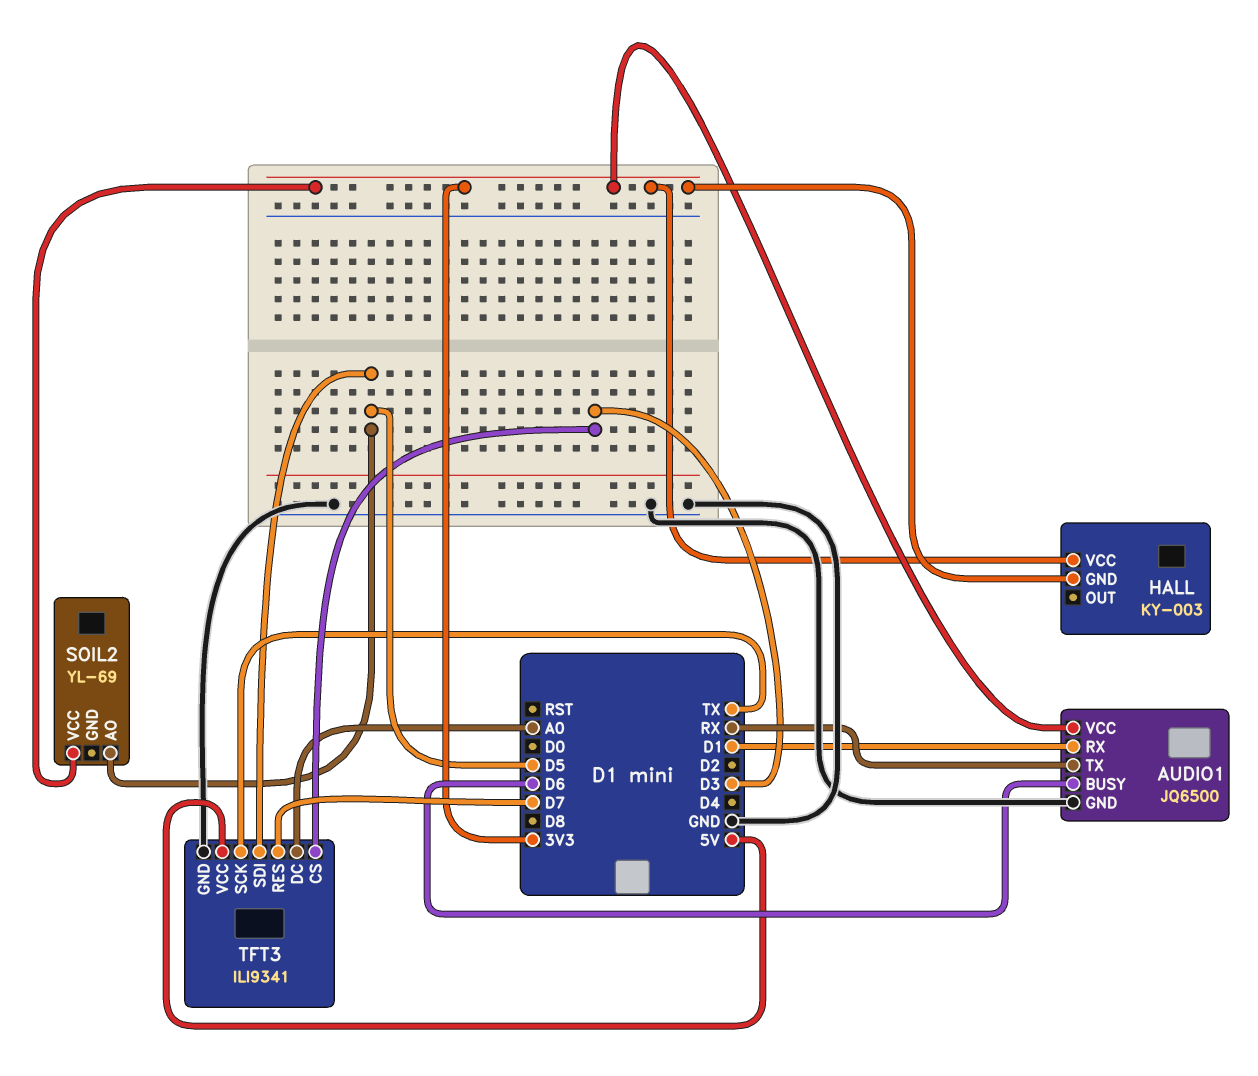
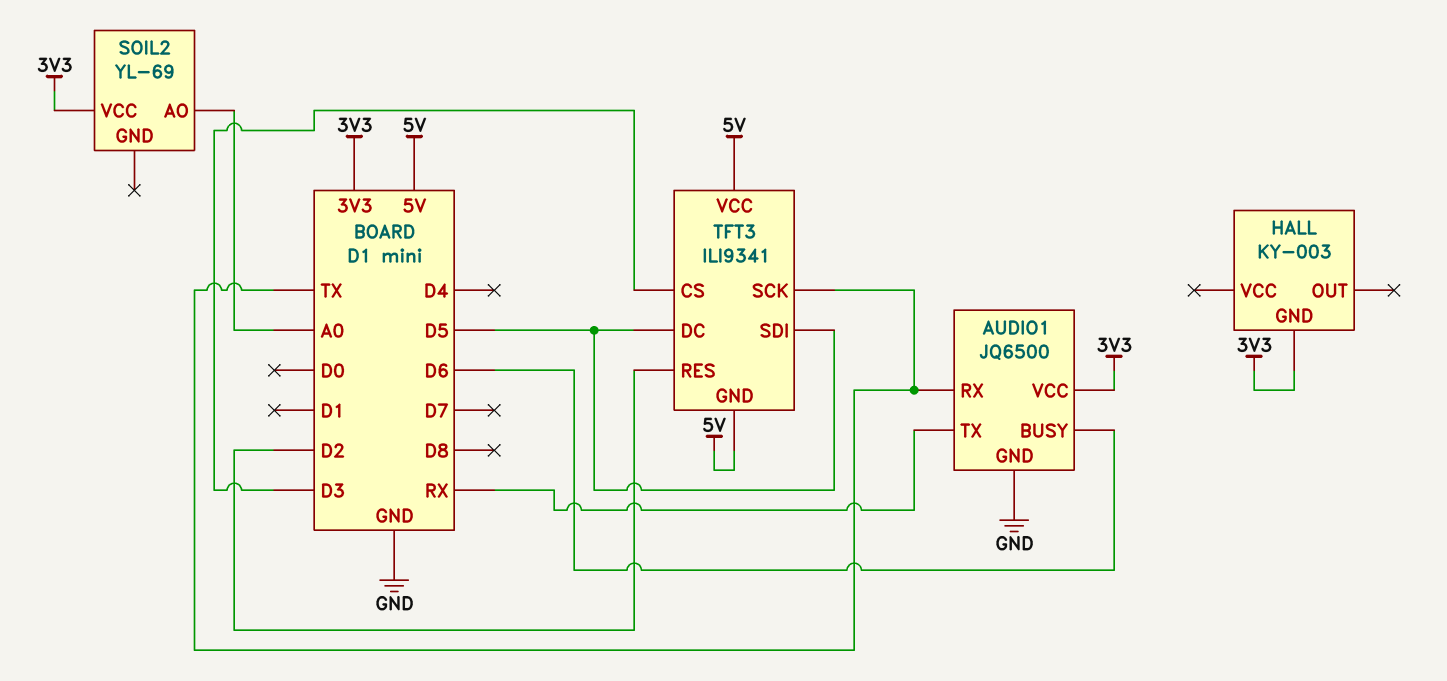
AUDIO1 pin RX: D1 -> TX
HALL pin VCC: 3V3 -> none
SOIL2 pin AO: D5 -> A0
TFT3 pin DC: A0 -> D5
TFT3 pin GND: GND -> 5V
TFT3 pin RES: D7 -> D2

